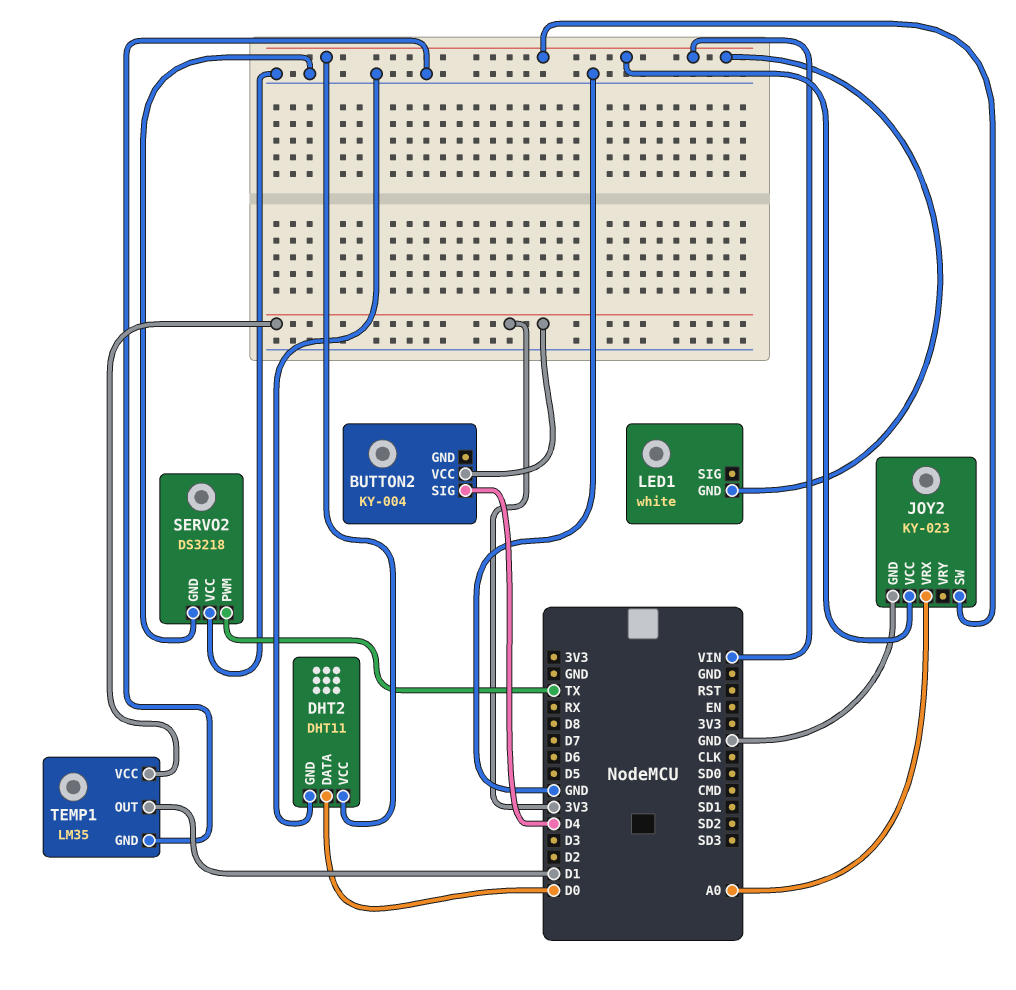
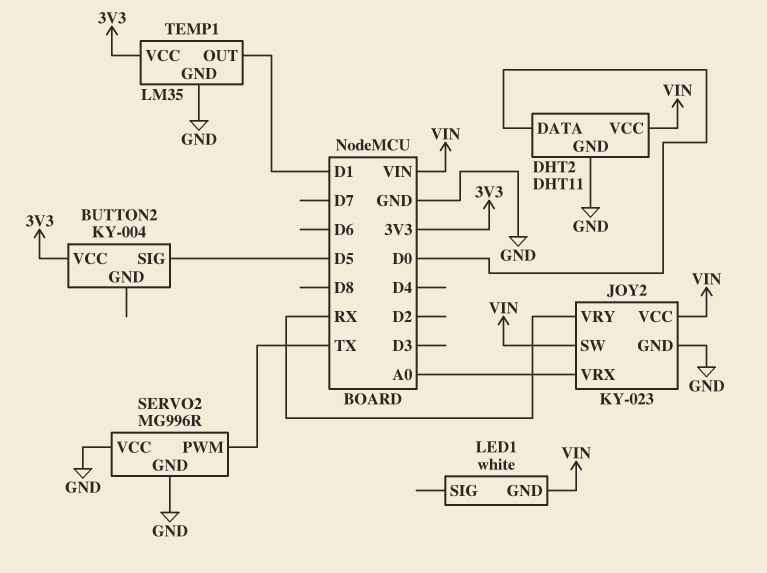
BUTTON2 pin SIG: D4 -> D5
JOY2 pin VRY: none -> RX
SERVO2: DS3218 -> MG996R

